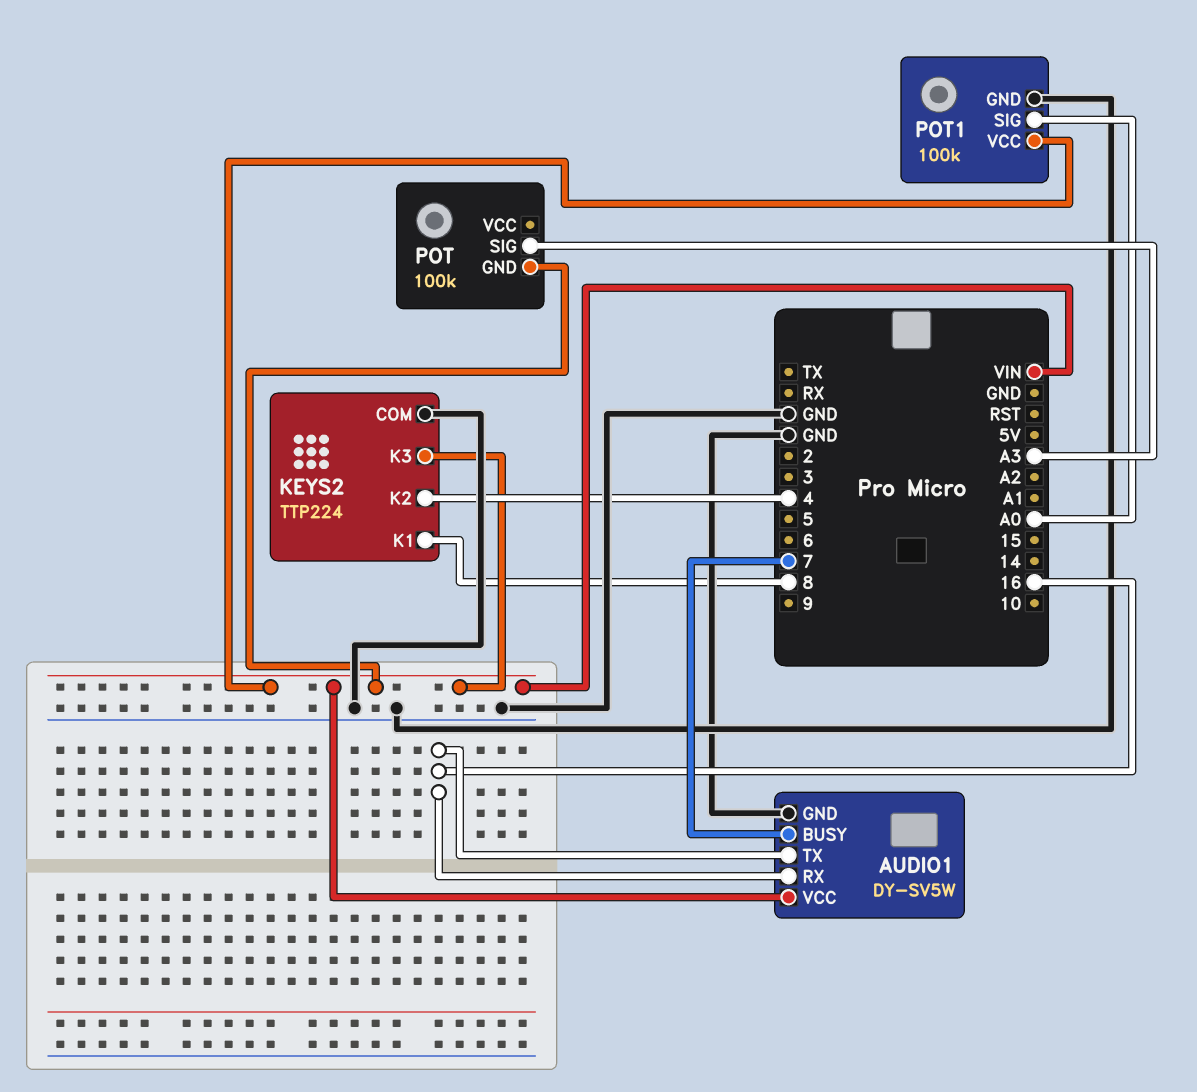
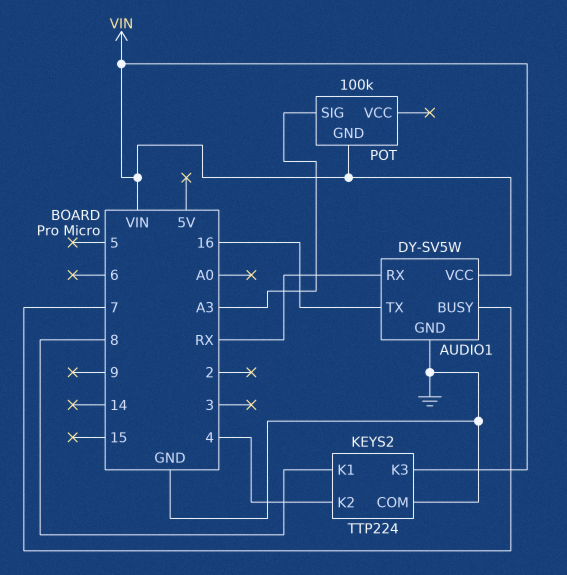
AUDIO1 pin RX: 16 -> RX
POT1: 100k -> none
POT1 pin GND: GND -> none
POT1 pin SIG: A0 -> none
POT1 pin VCC: VIN -> none

